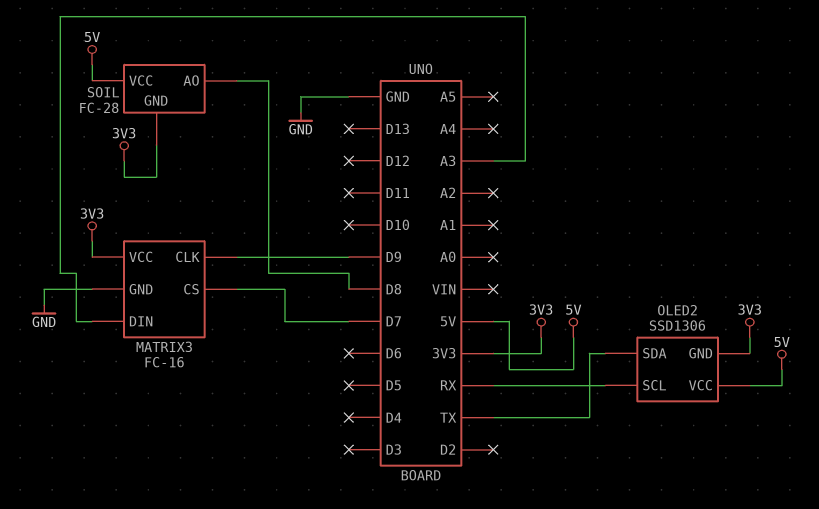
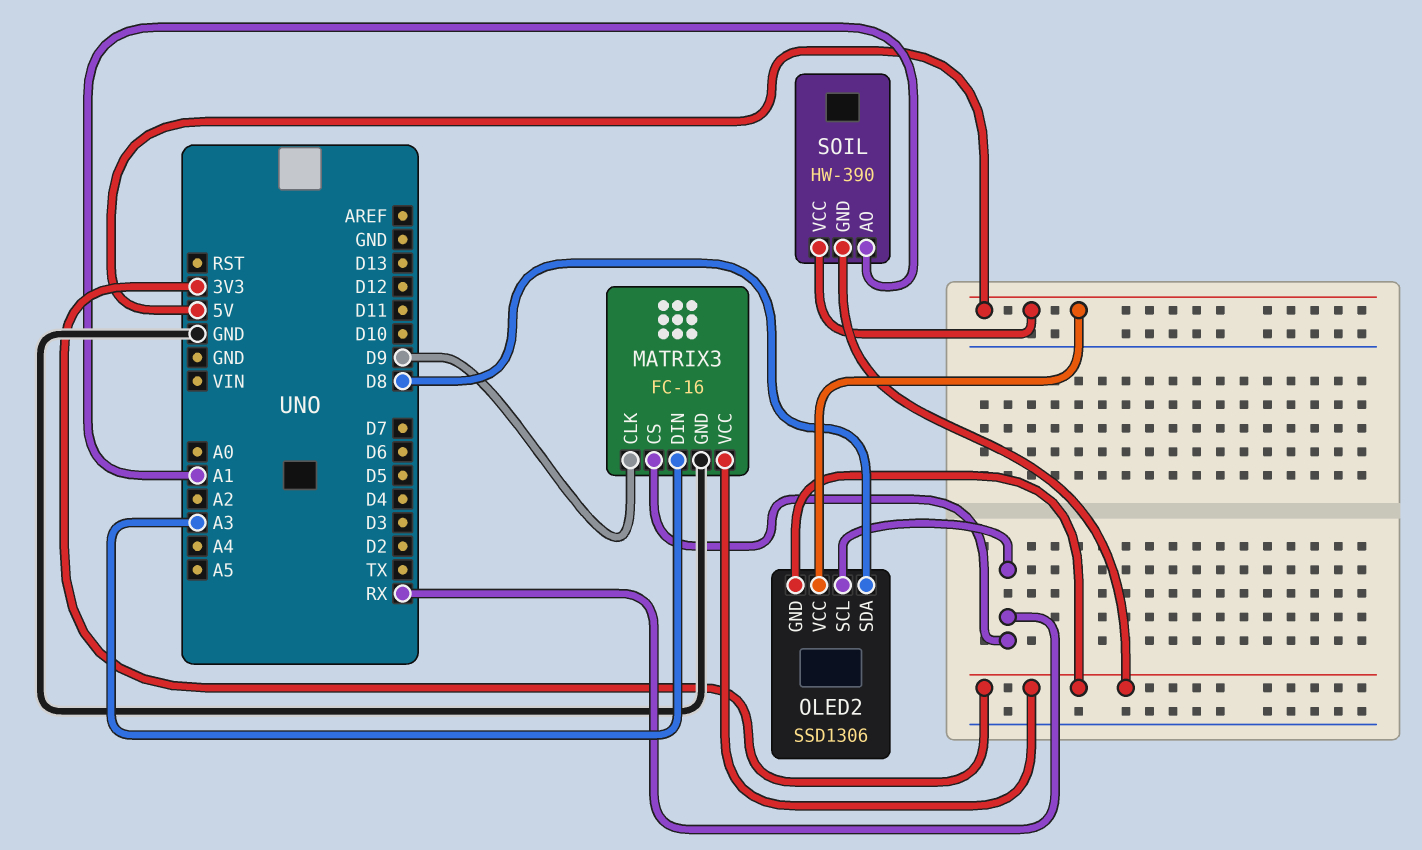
MATRIX3 pin CS: D7 -> RX
OLED2 pin SDA: TX -> D8
SOIL: FC-28 -> HW-390
SOIL pin AO: D8 -> A1

